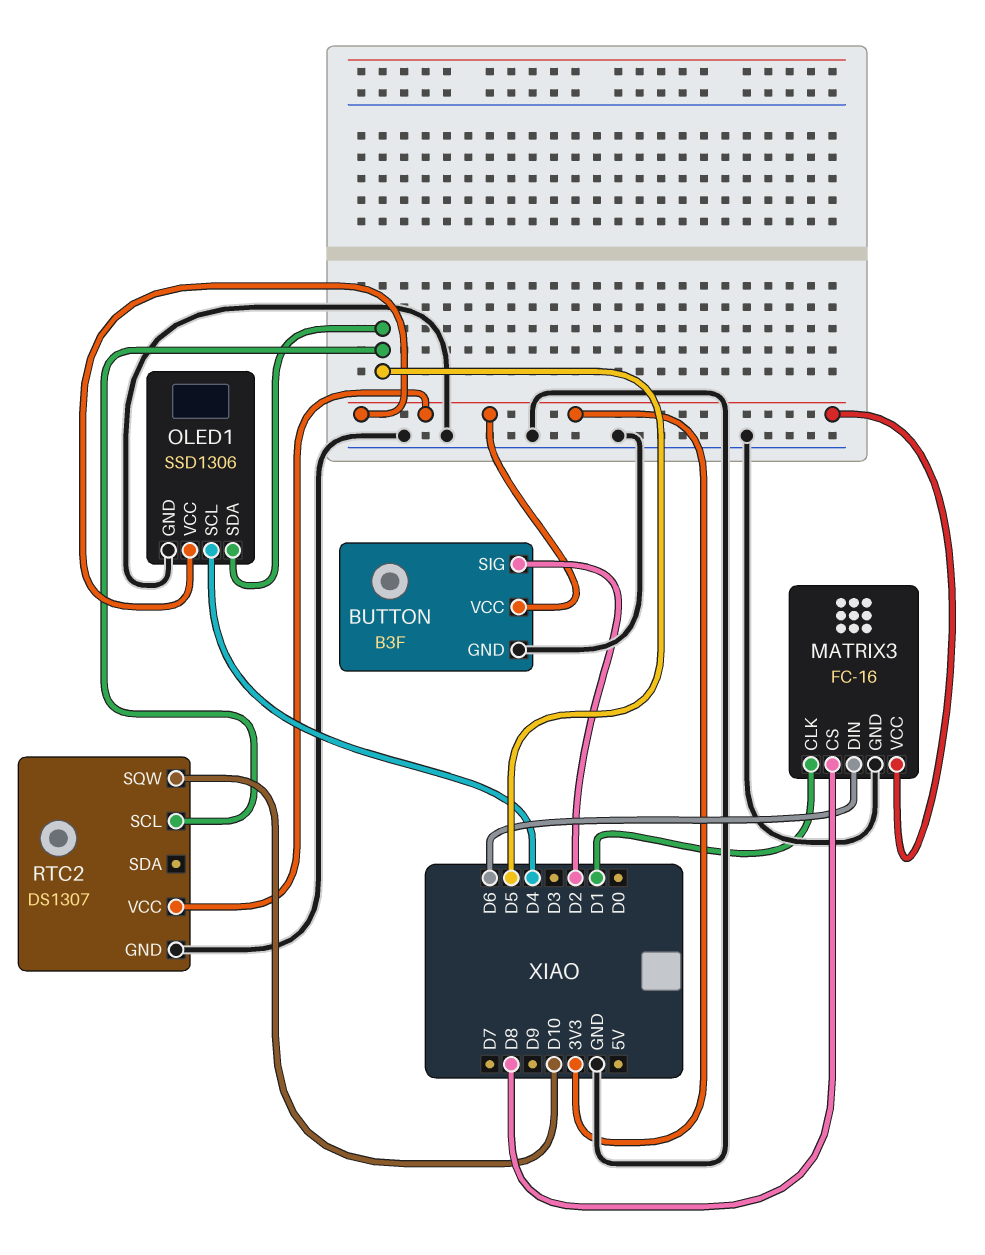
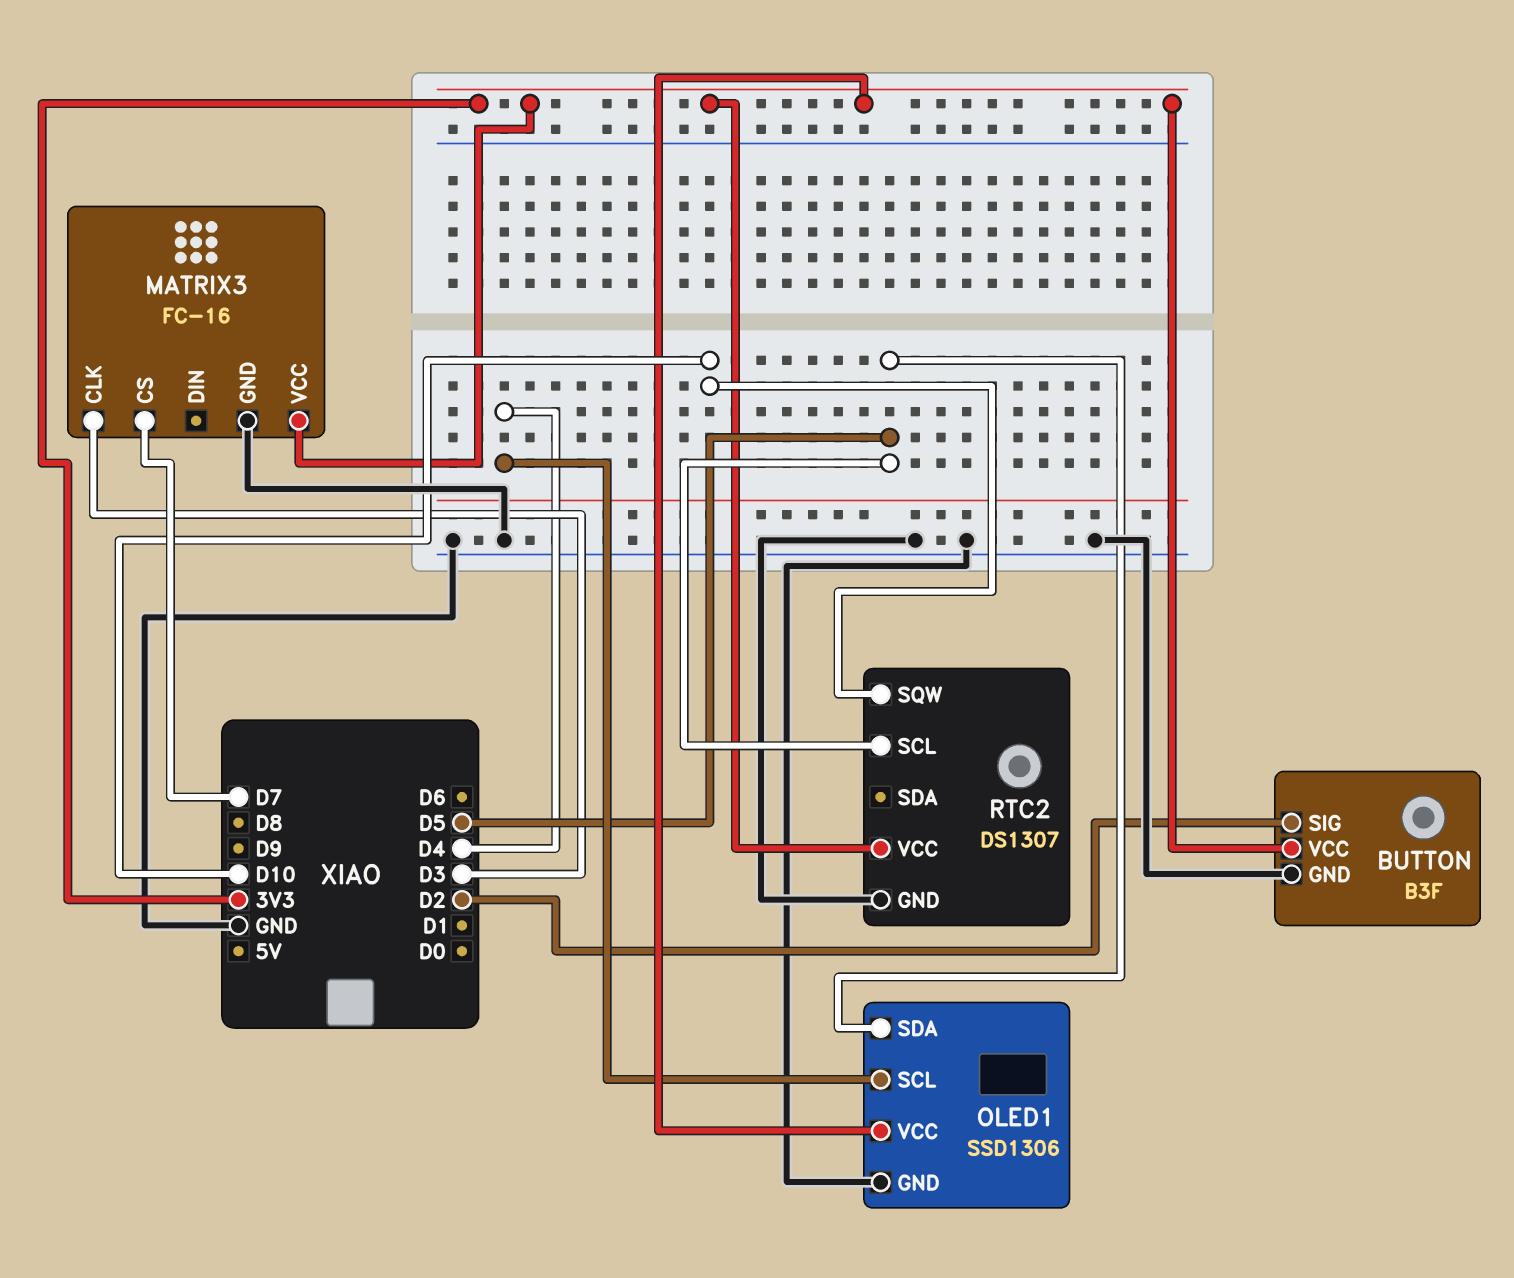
MATRIX3 pin CLK: D1 -> D3
MATRIX3 pin CS: D8 -> D7
MATRIX3 pin DIN: D6 -> none

